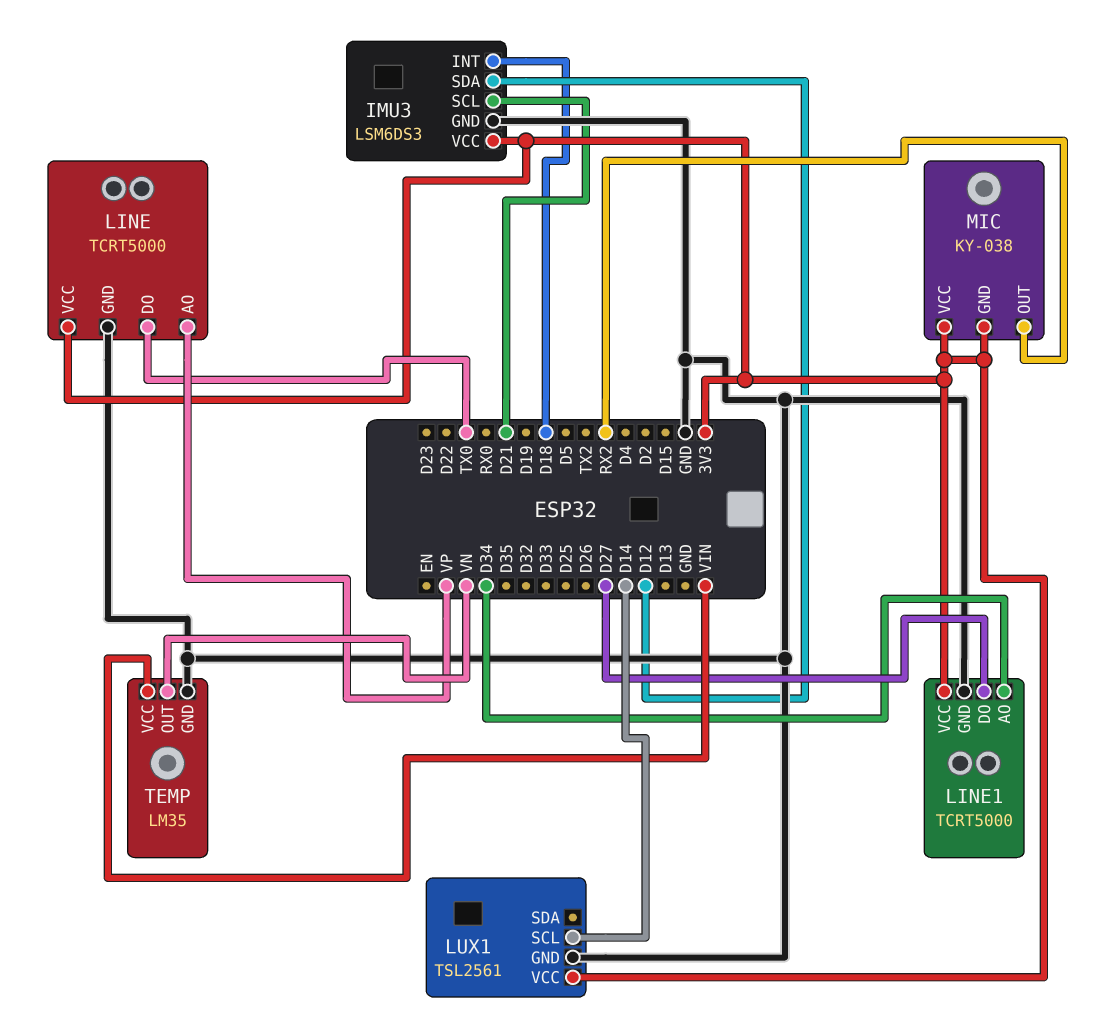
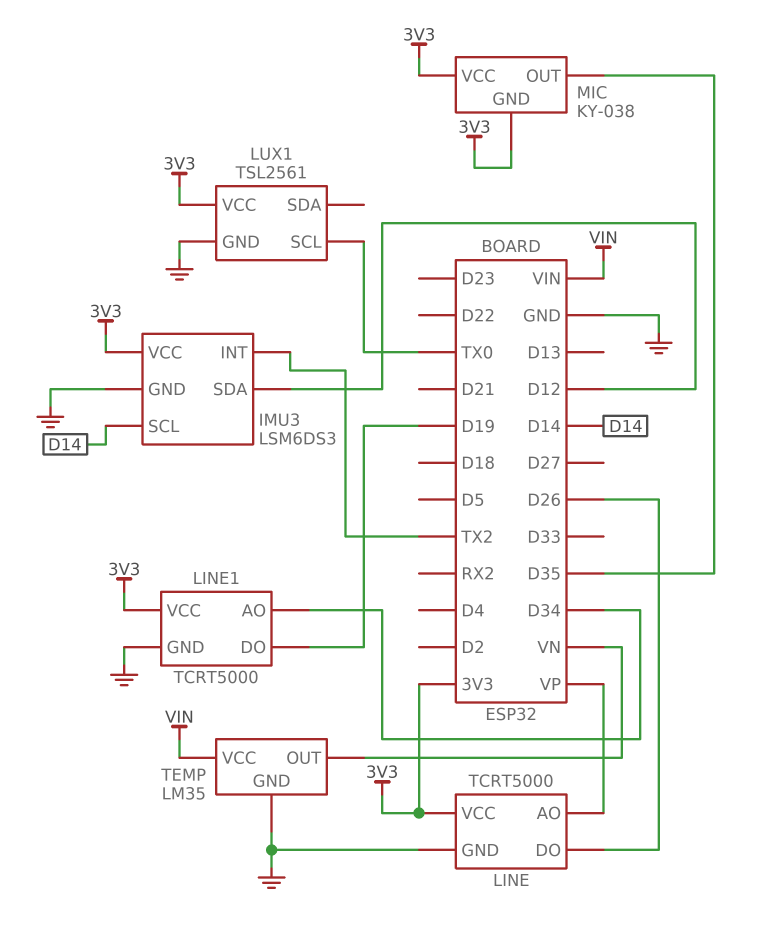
IMU3 pin INT: D18 -> TX2
IMU3 pin SCL: D21 -> D14
LINE pin DO: TX0 -> D26
LINE1 pin DO: D27 -> D19
LUX1 pin SCL: D14 -> TX0
MIC pin OUT: RX2 -> D35

